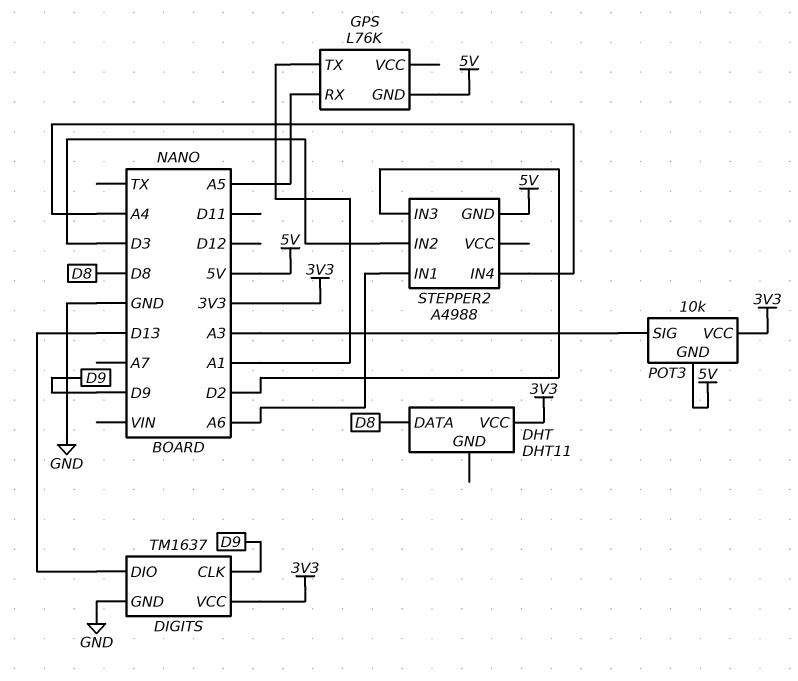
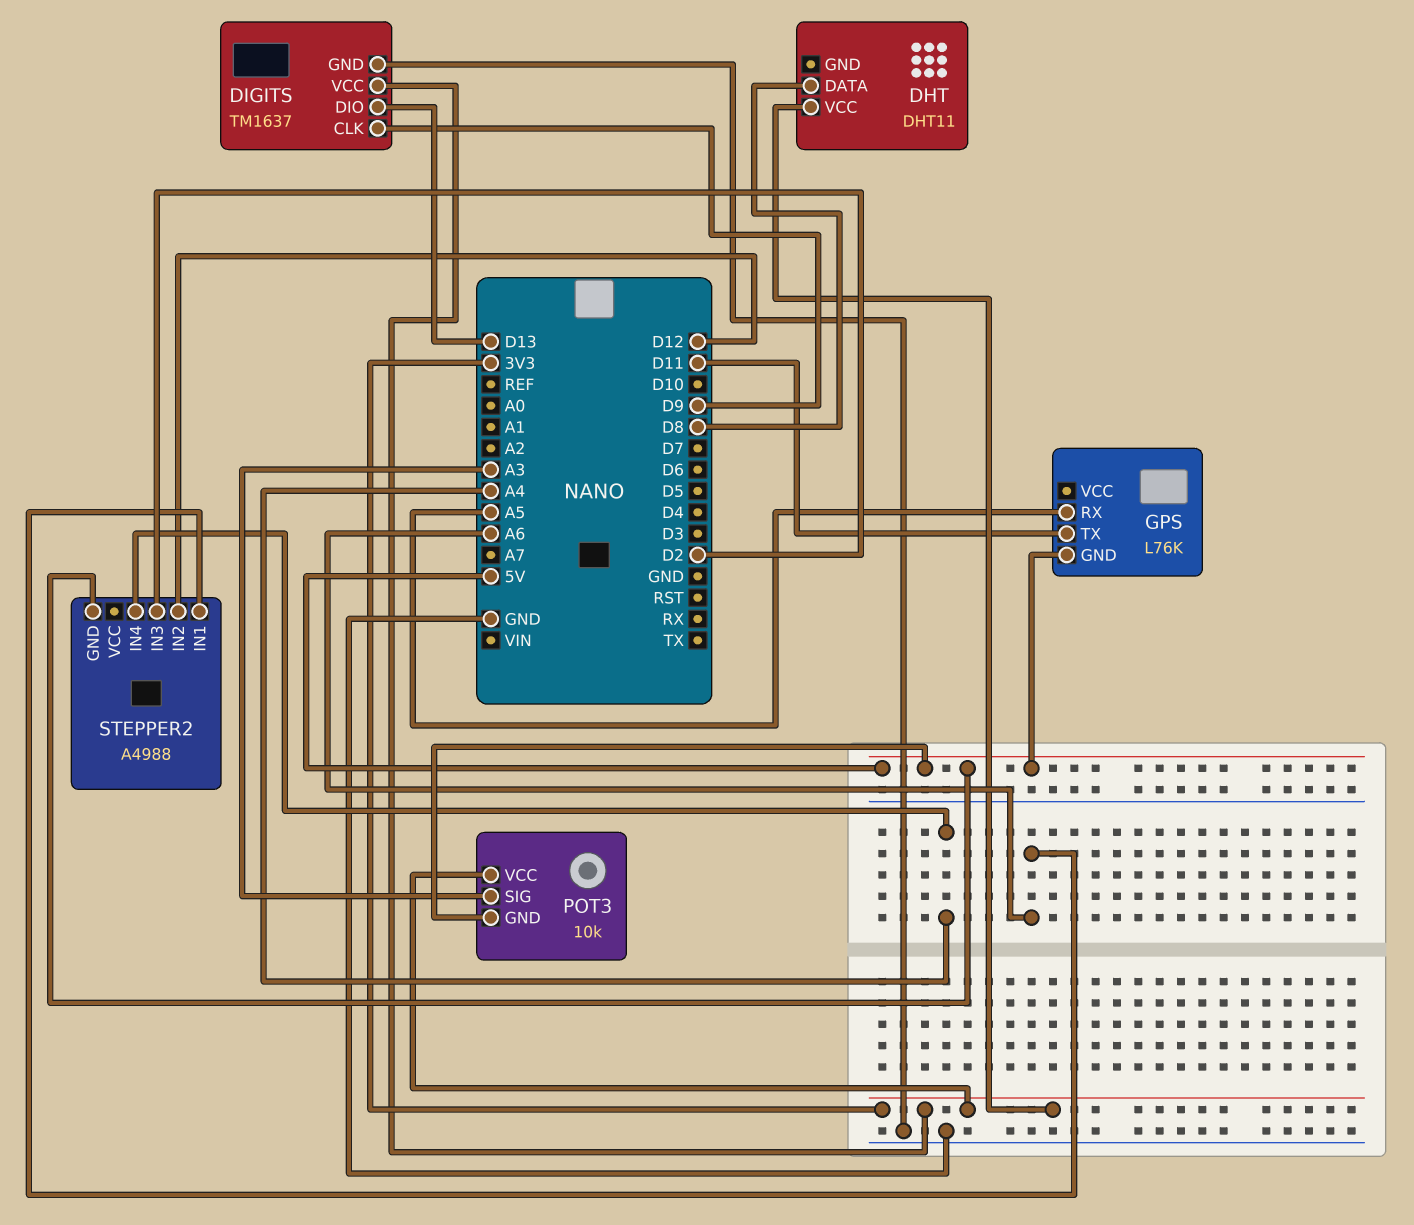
GPS pin TX: A1 -> D11
STEPPER2 pin IN2: D3 -> D12

